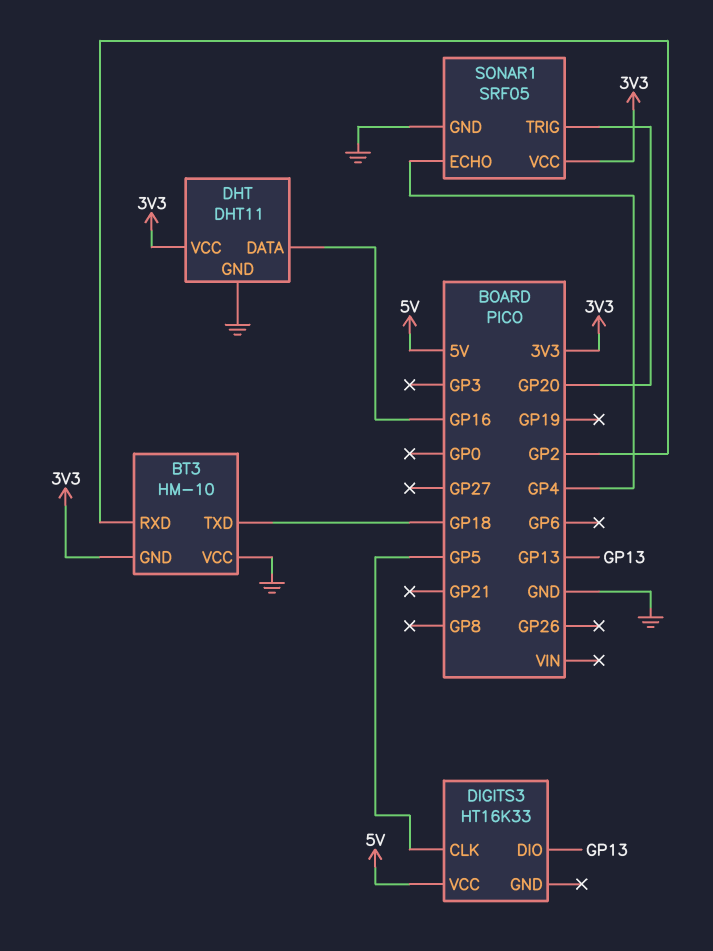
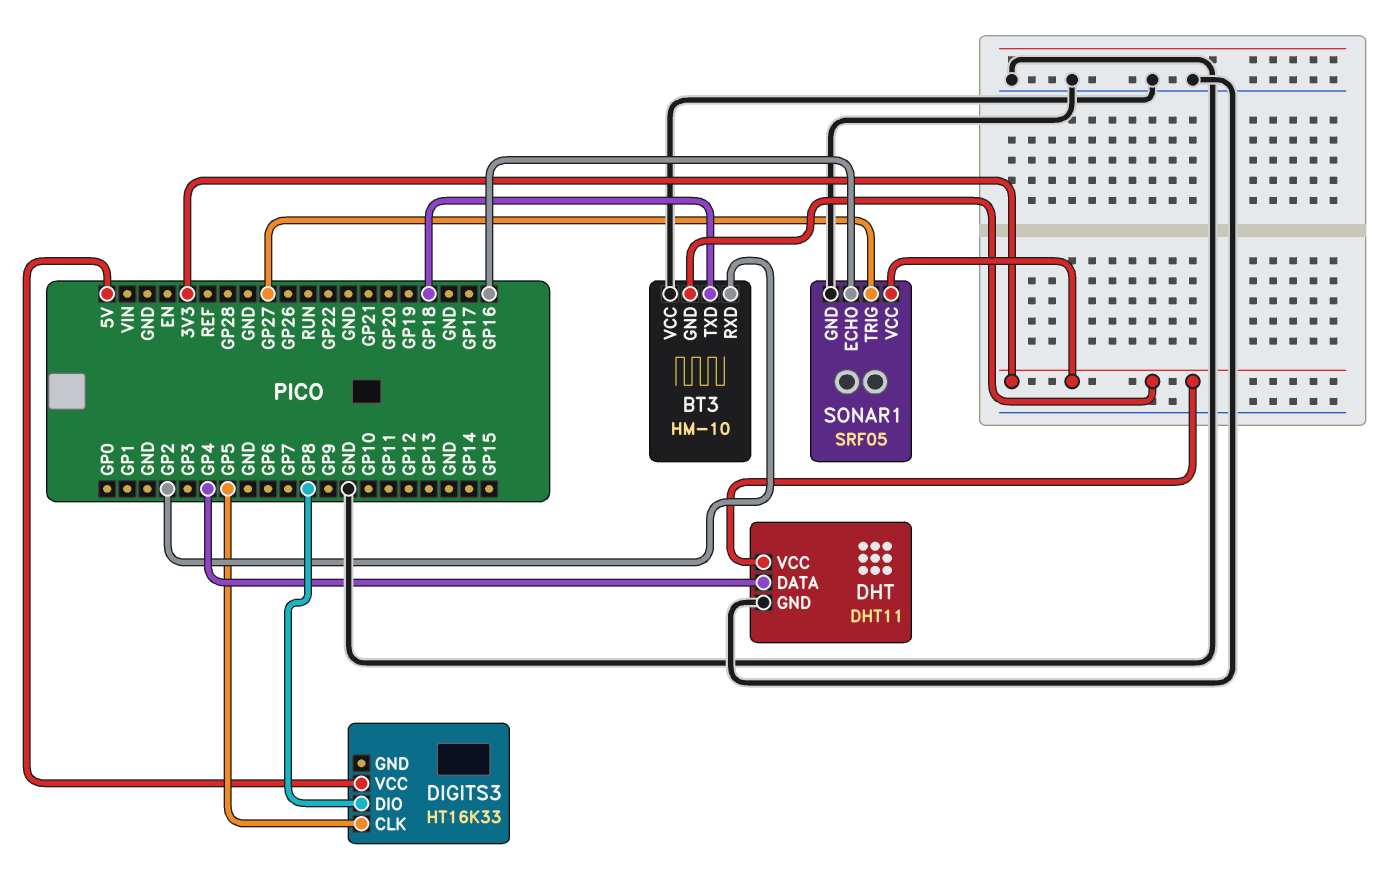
DHT pin DATA: GP16 -> GP4
DIGITS3 pin DIO: GP13 -> GP8
SONAR1 pin ECHO: GP4 -> GP16
SONAR1 pin TRIG: GP20 -> GP27

